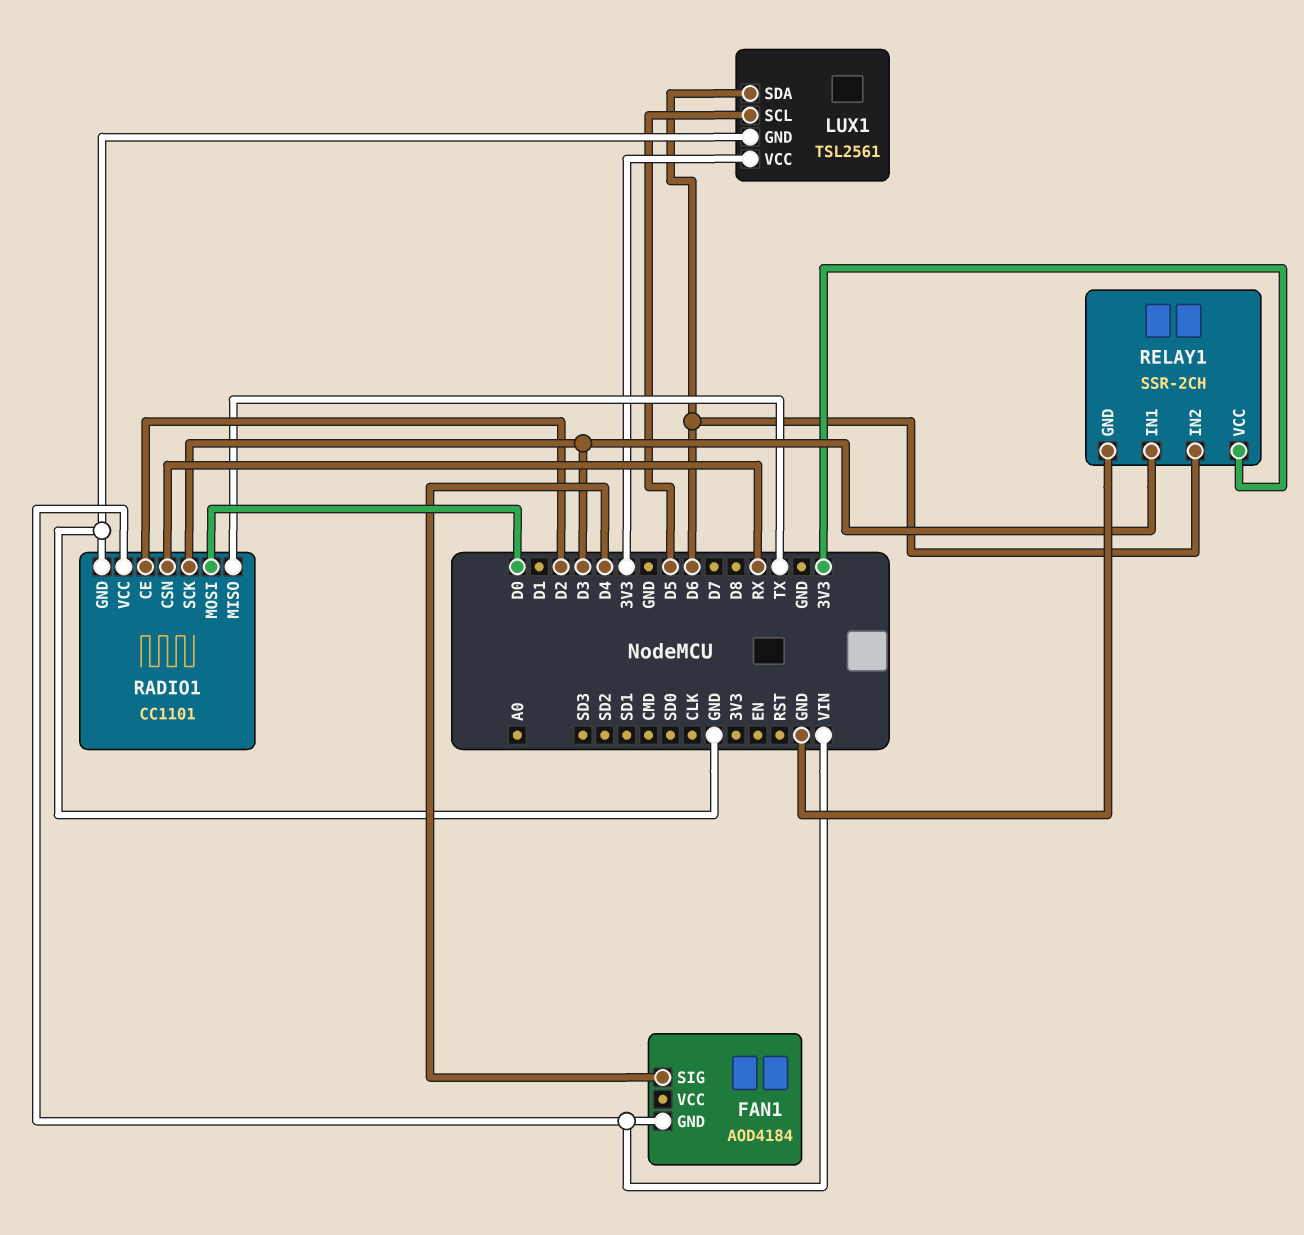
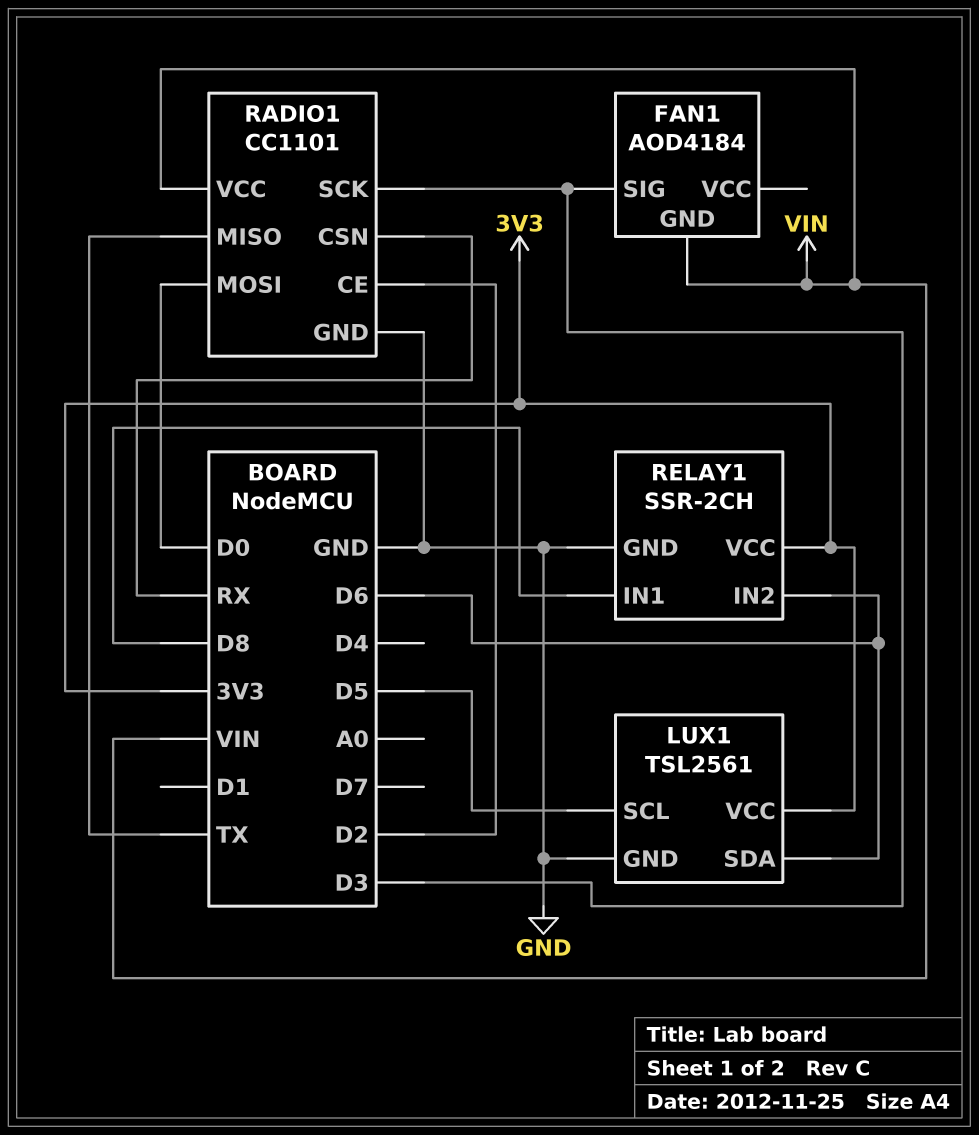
FAN1 pin SIG: D4 -> D3
RELAY1 pin IN1: D3 -> D8

